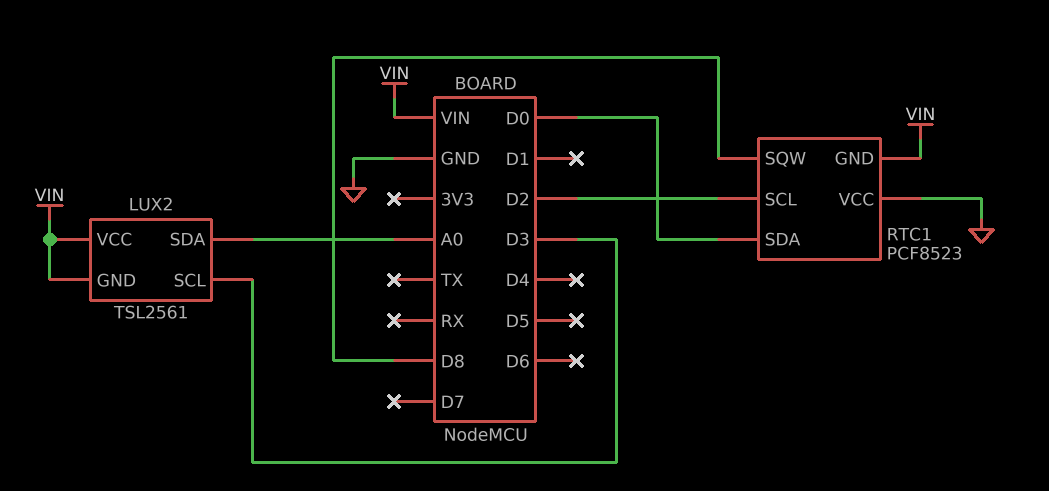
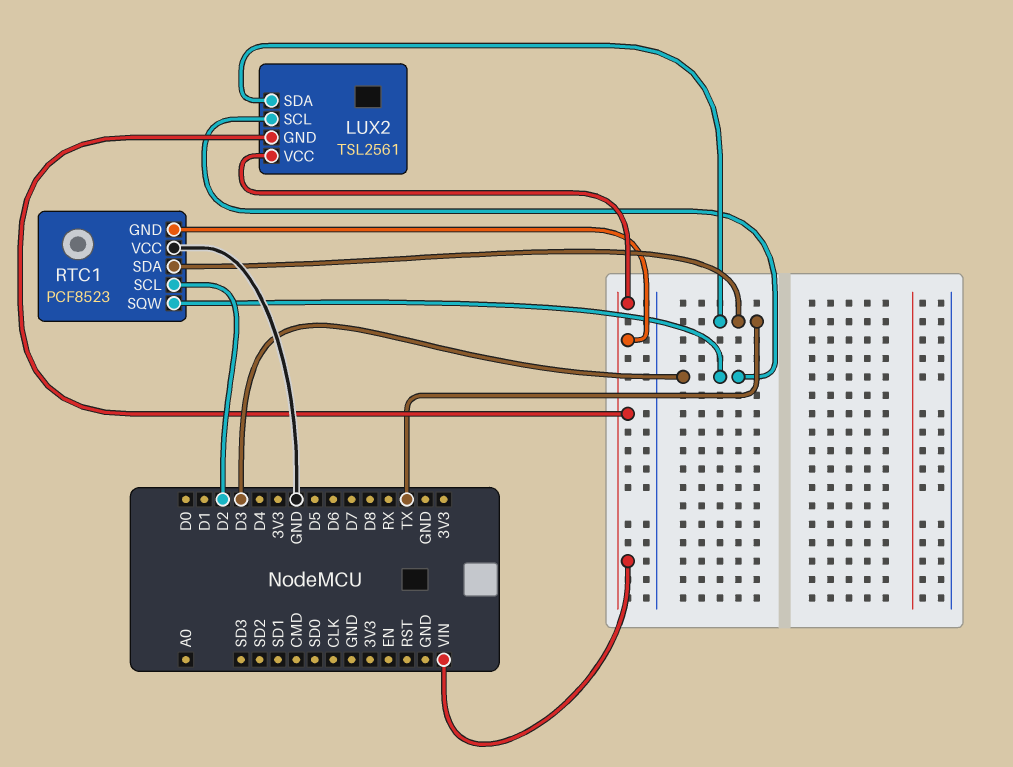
LUX2 pin SDA: A0 -> TX
RTC1 pin SDA: D0 -> TX
RTC1 pin SQW: D8 -> D3

